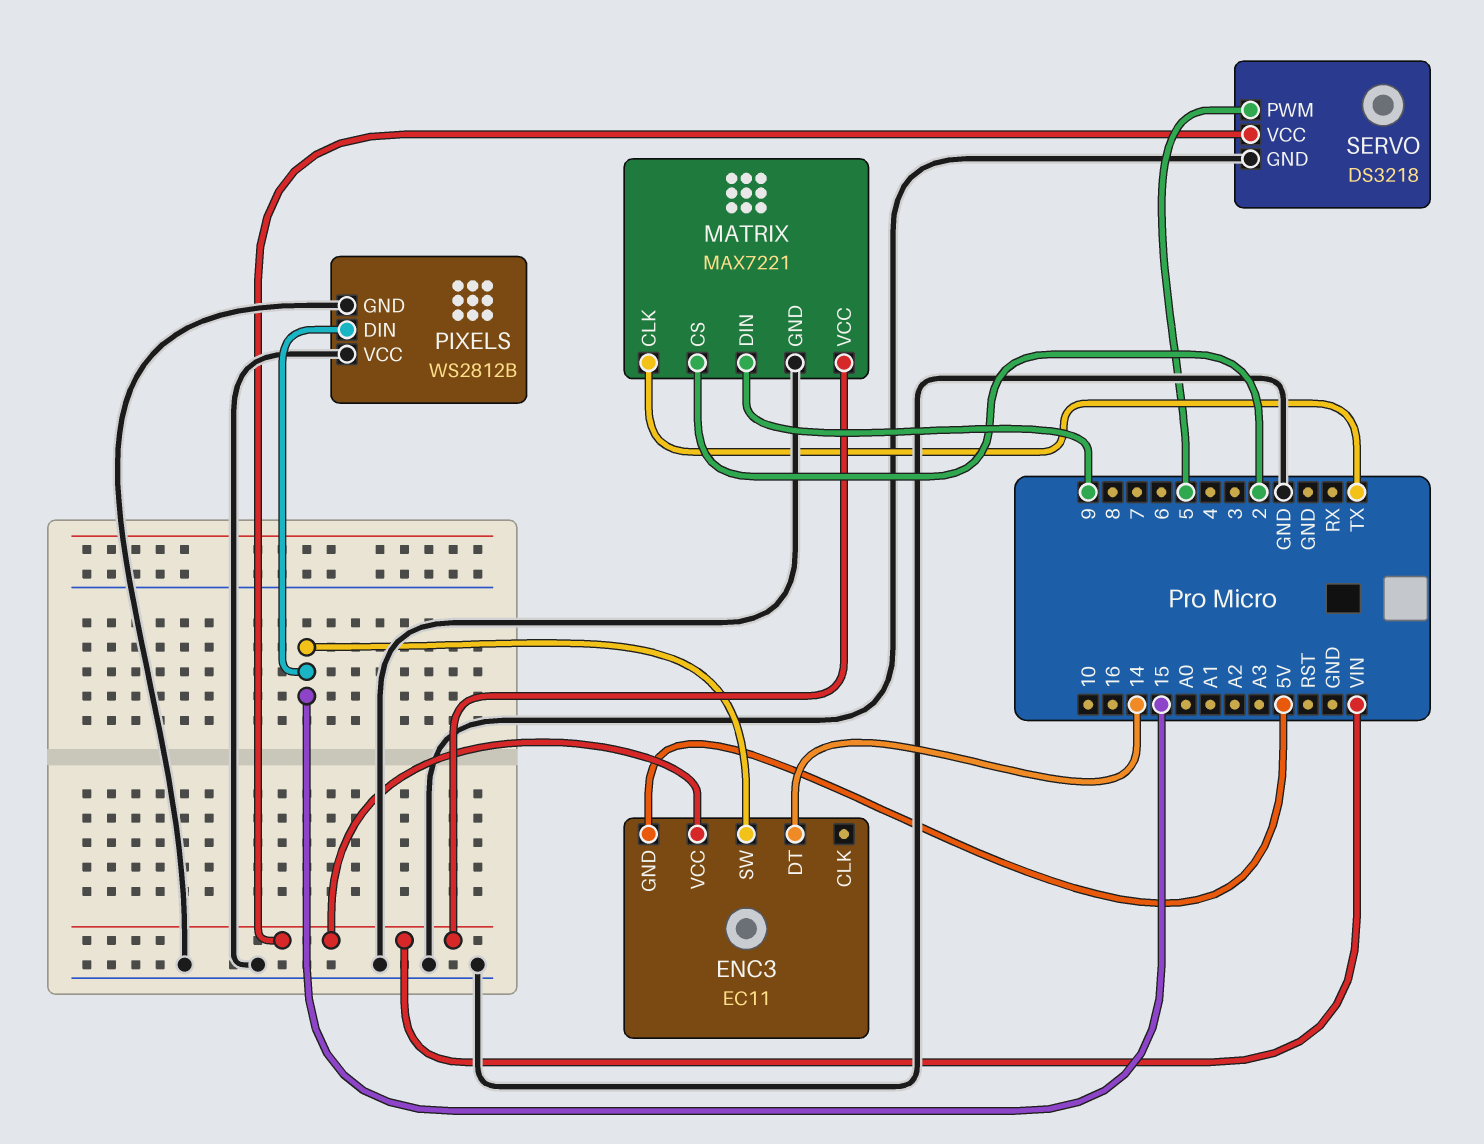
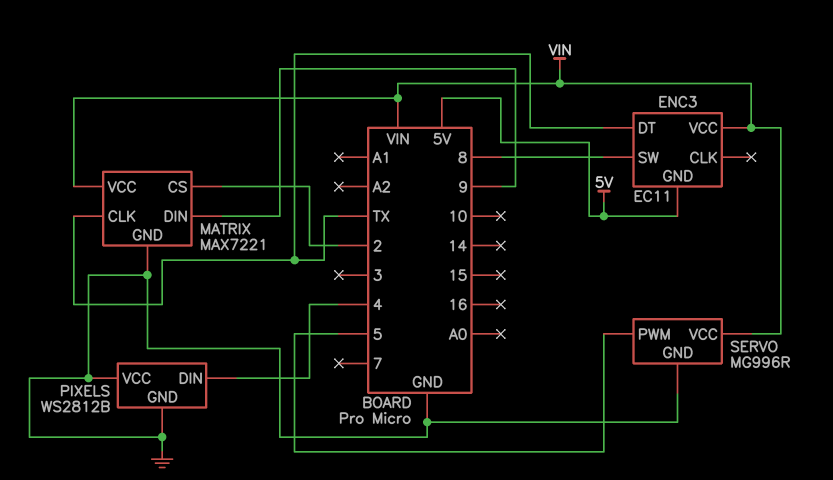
ENC3 pin DT: 14 -> TX
ENC3 pin SW: 15 -> 8
PIXELS pin DIN: 15 -> 4
SERVO: DS3218 -> MG996R

